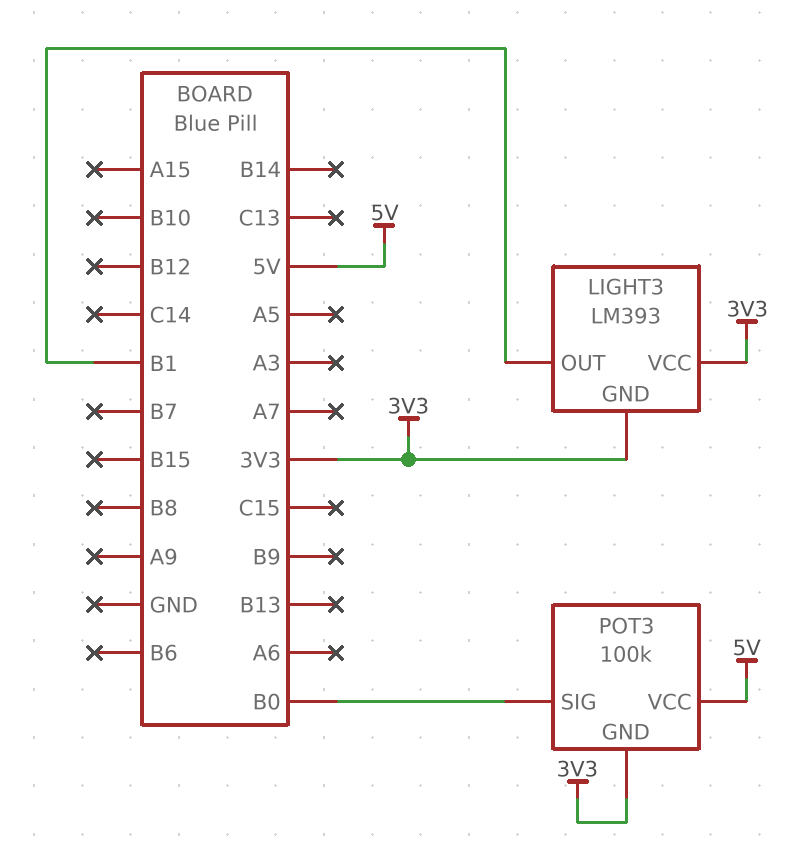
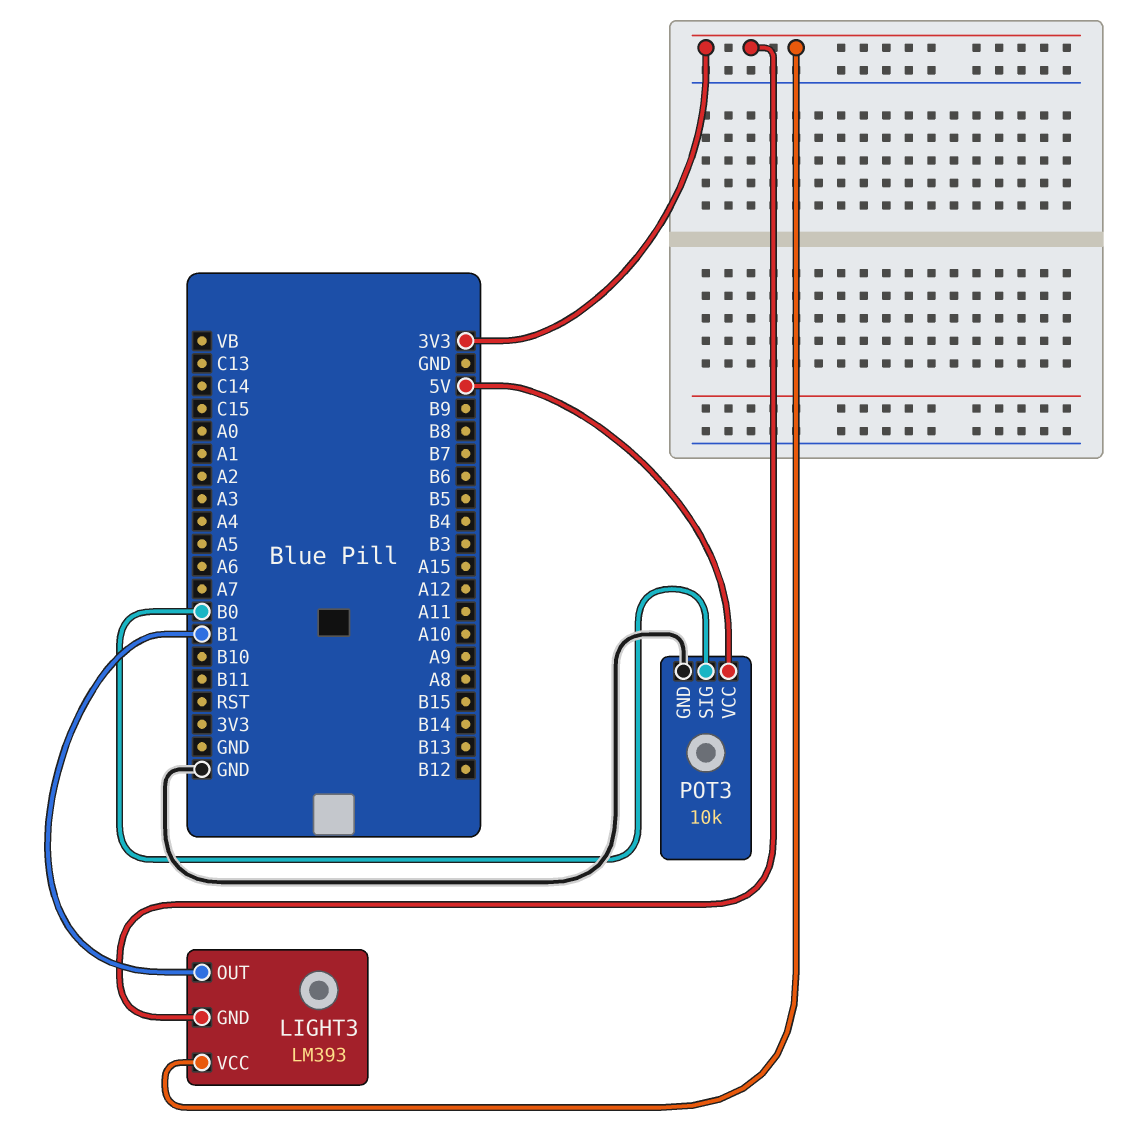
POT3: 100k -> 10k
POT3 pin GND: 3V3 -> GND

